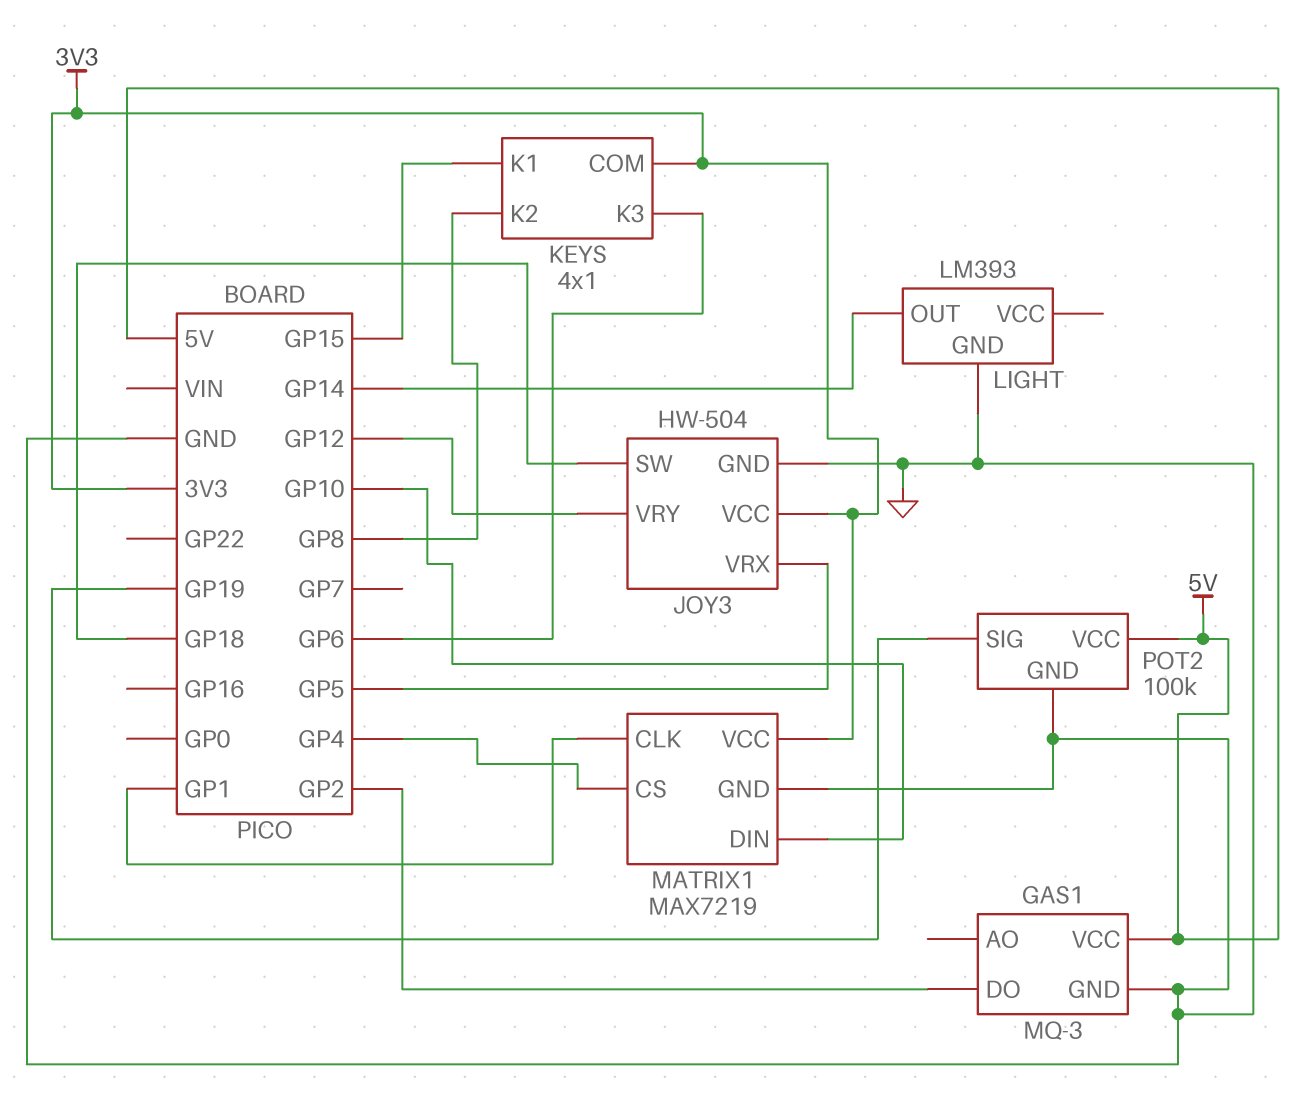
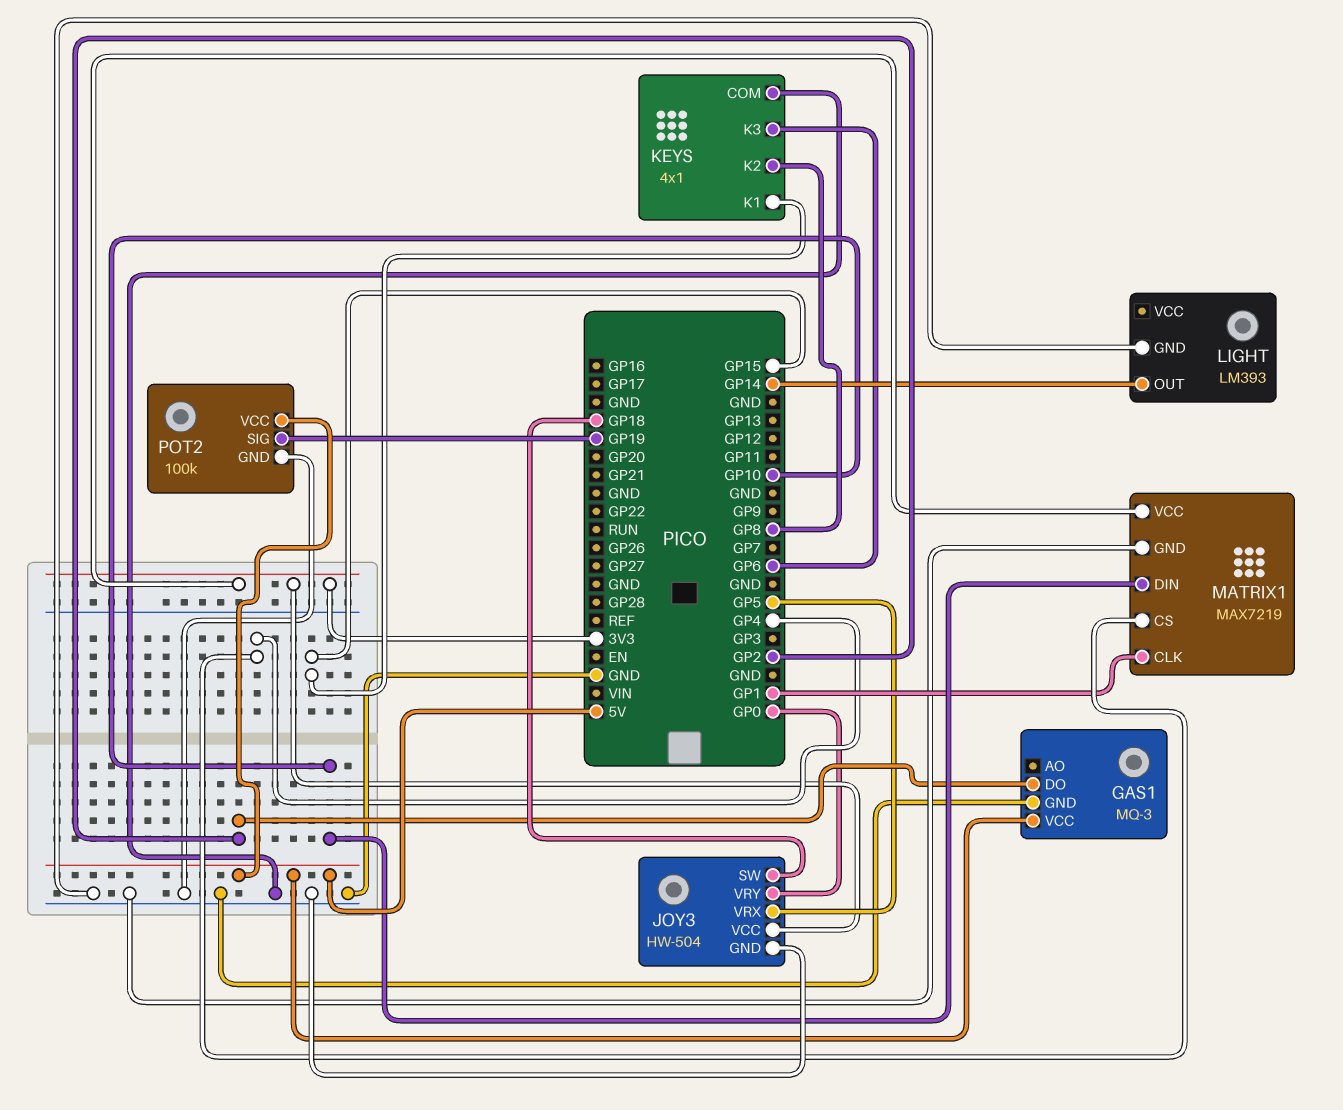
JOY3 pin VRY: GP12 -> GP0
KEYS pin COM: 3V3 -> GND

